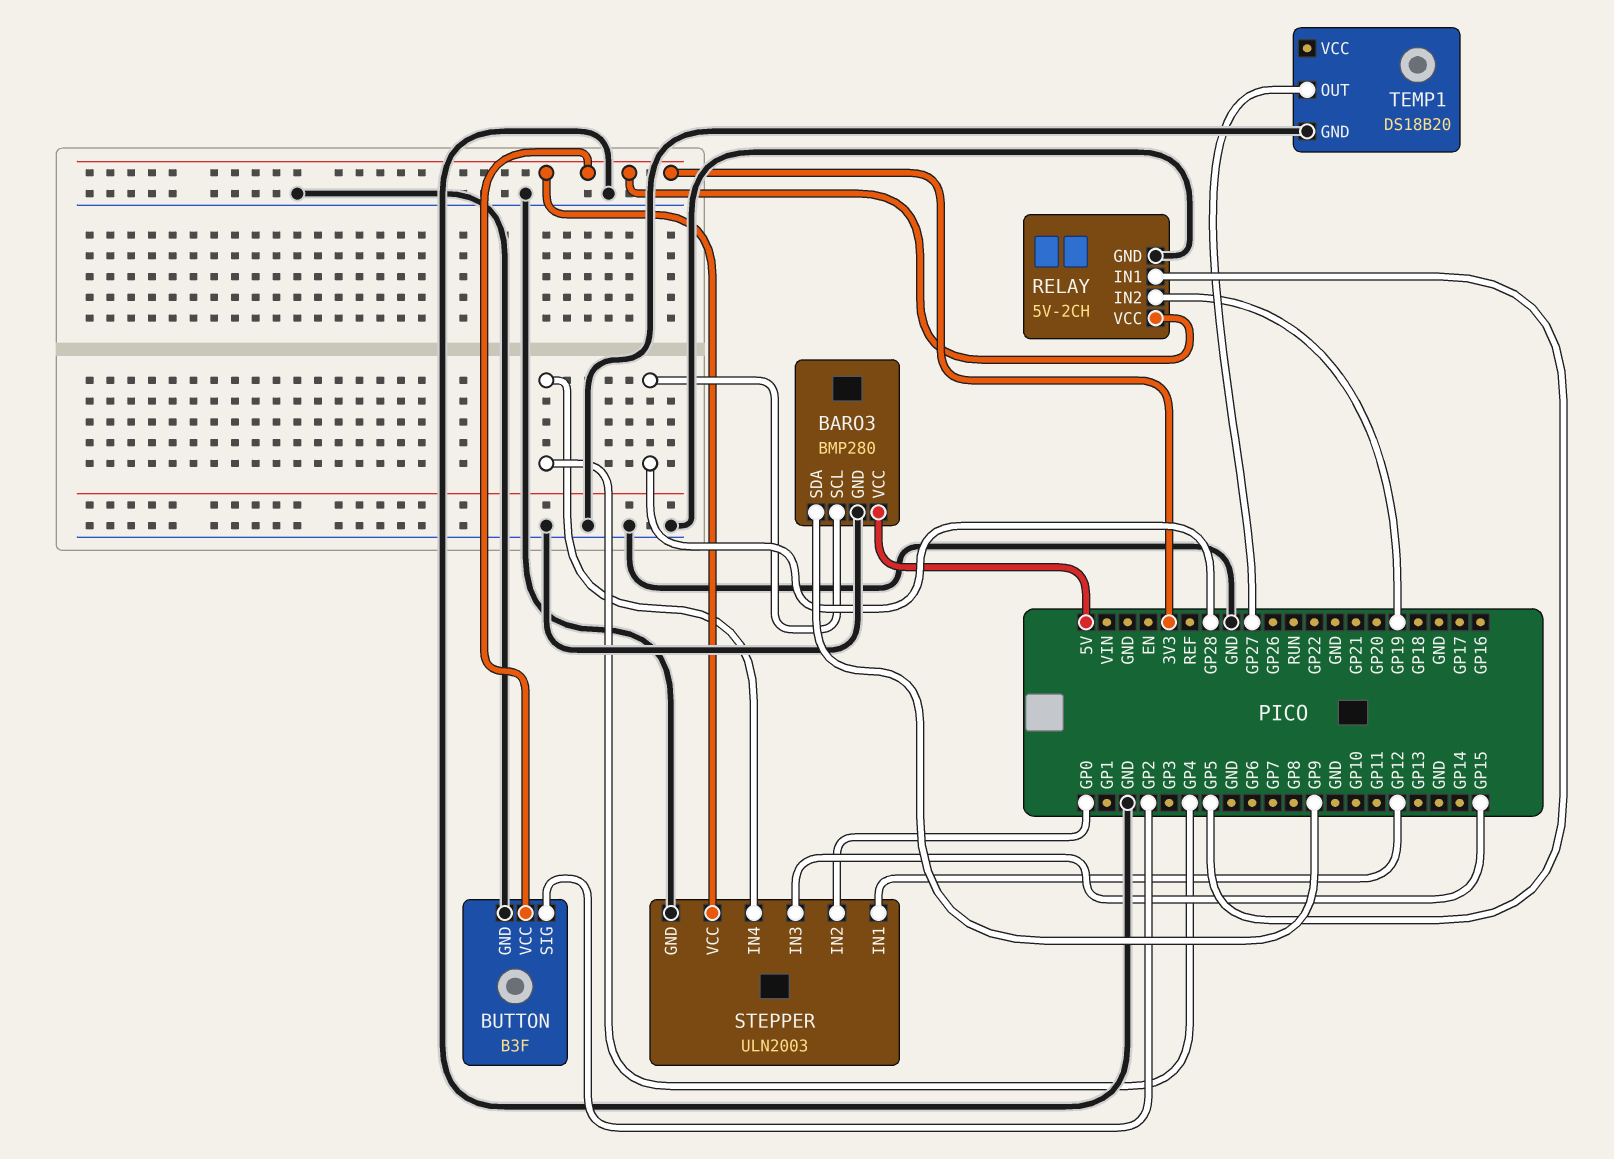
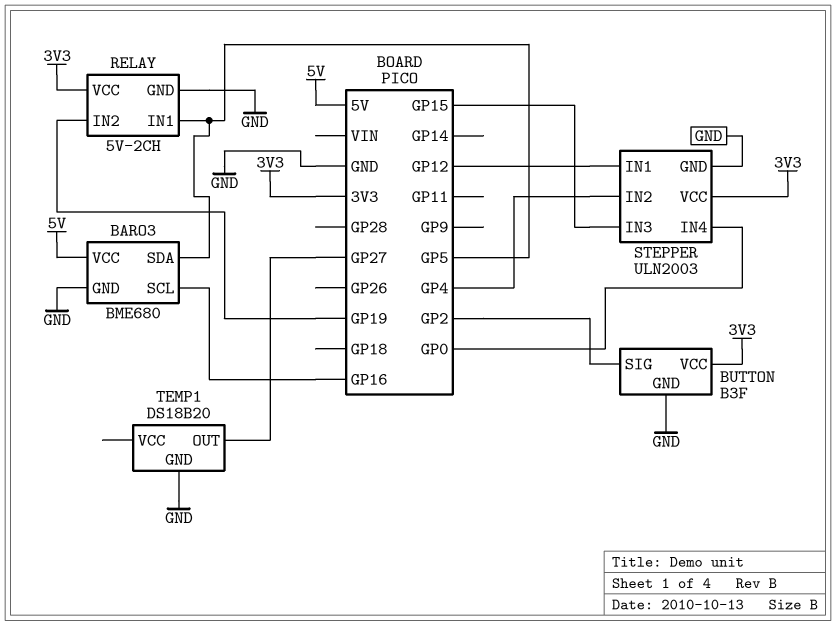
BARO3: BMP280 -> BME680
BARO3 pin SCL: GP28 -> GP16
BARO3 pin SDA: GP9 -> GP5
STEPPER pin IN2: GP0 -> GP4
STEPPER pin IN4: GP4 -> GP0

